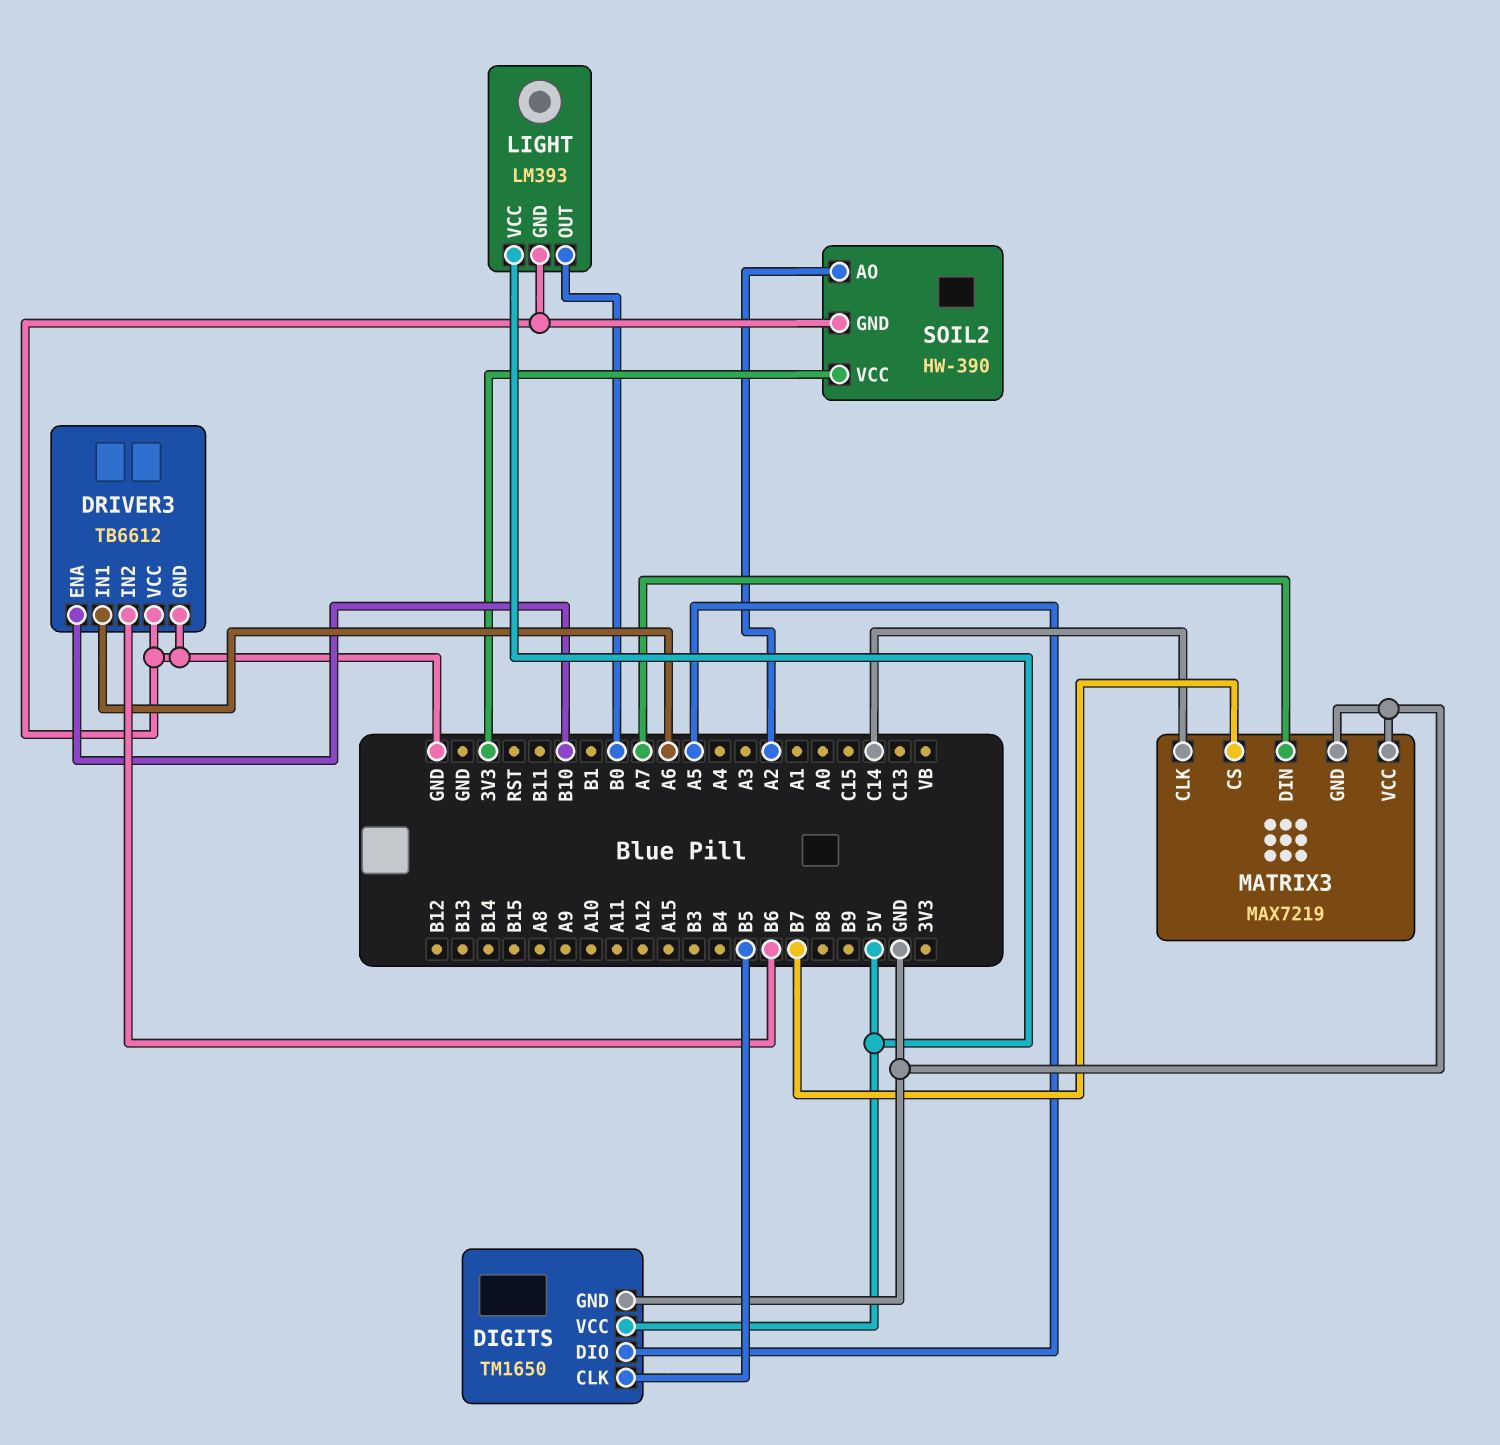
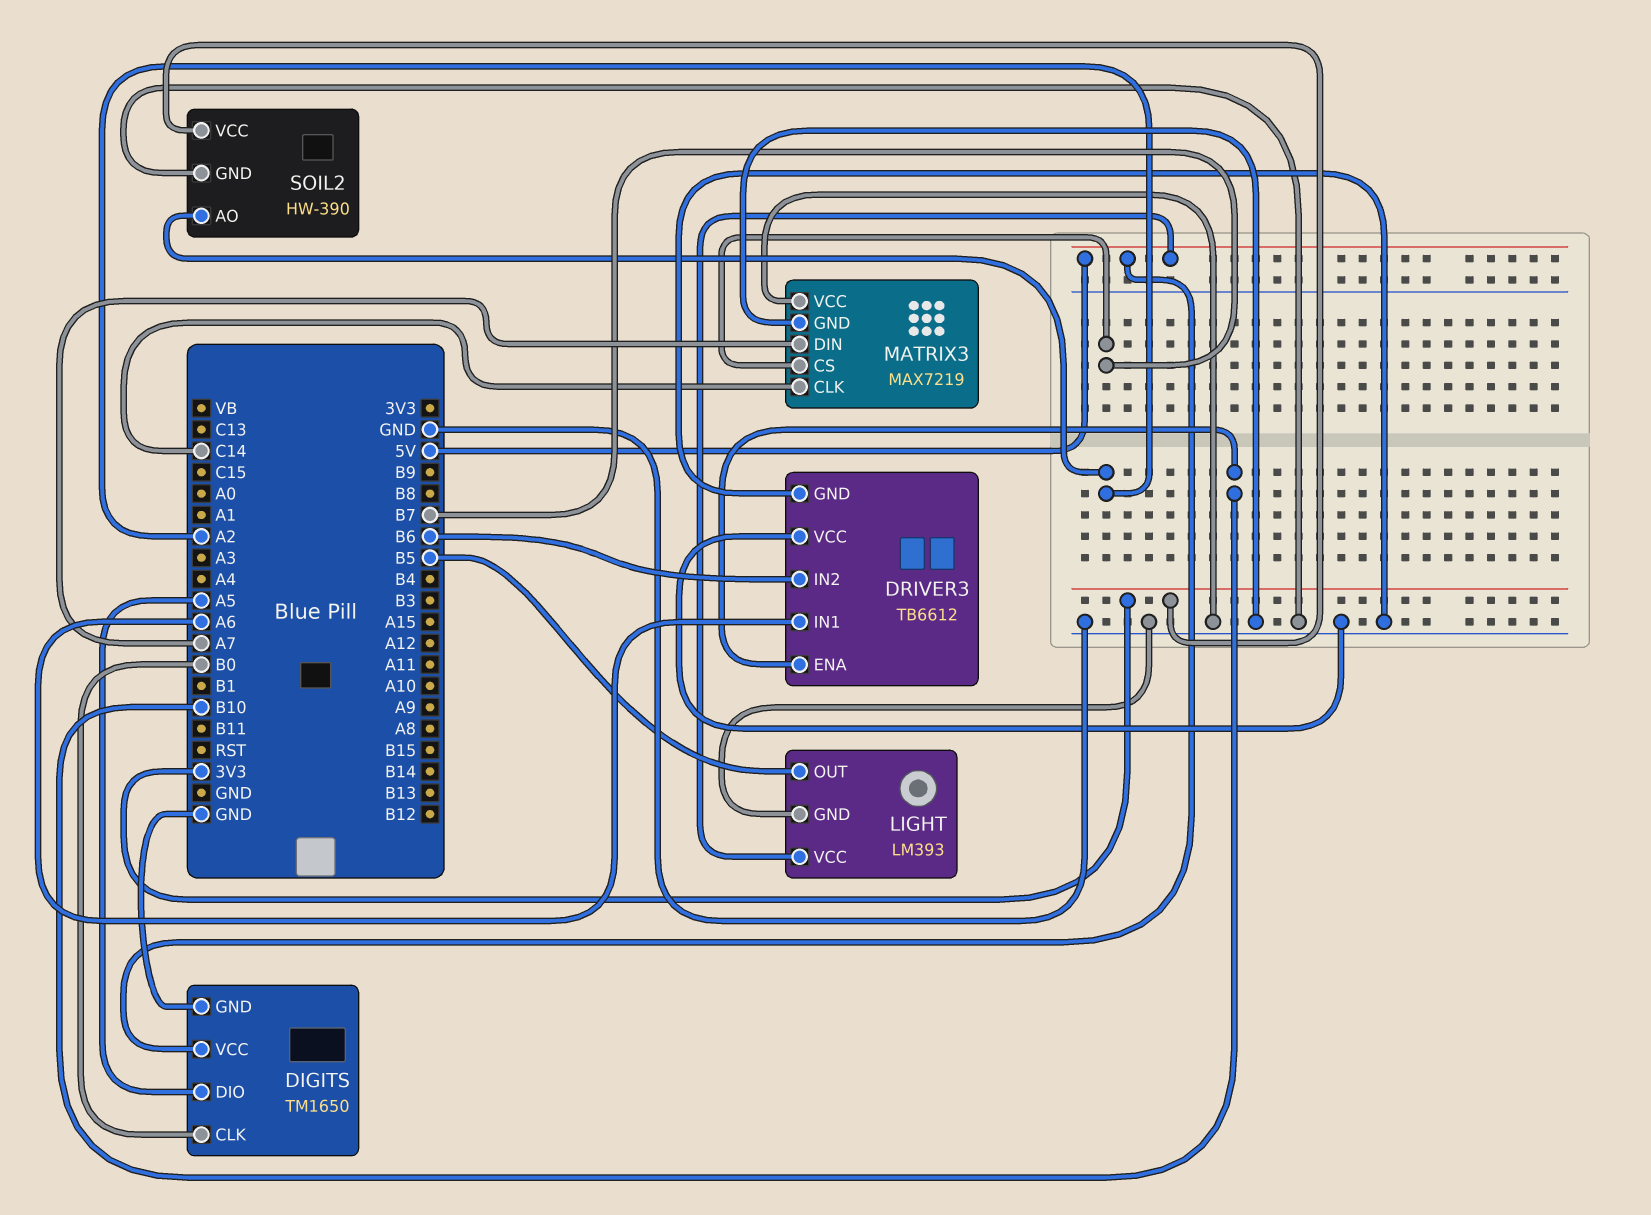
DIGITS pin CLK: B5 -> B0
LIGHT pin OUT: B0 -> B5

